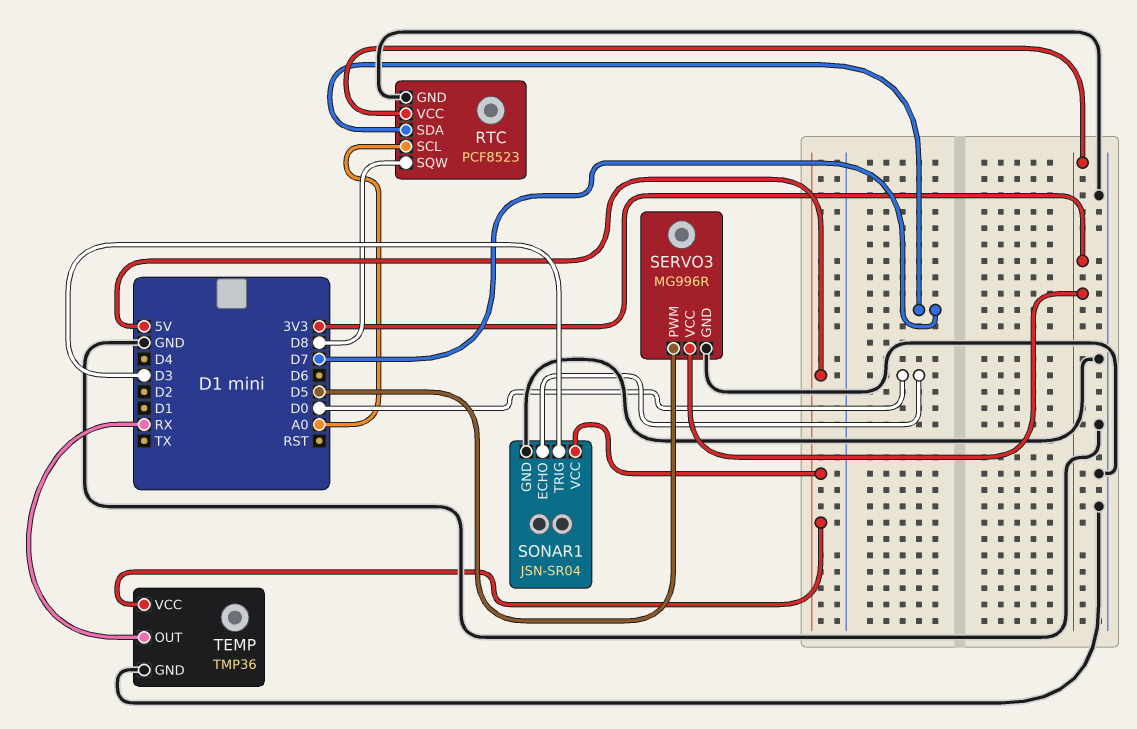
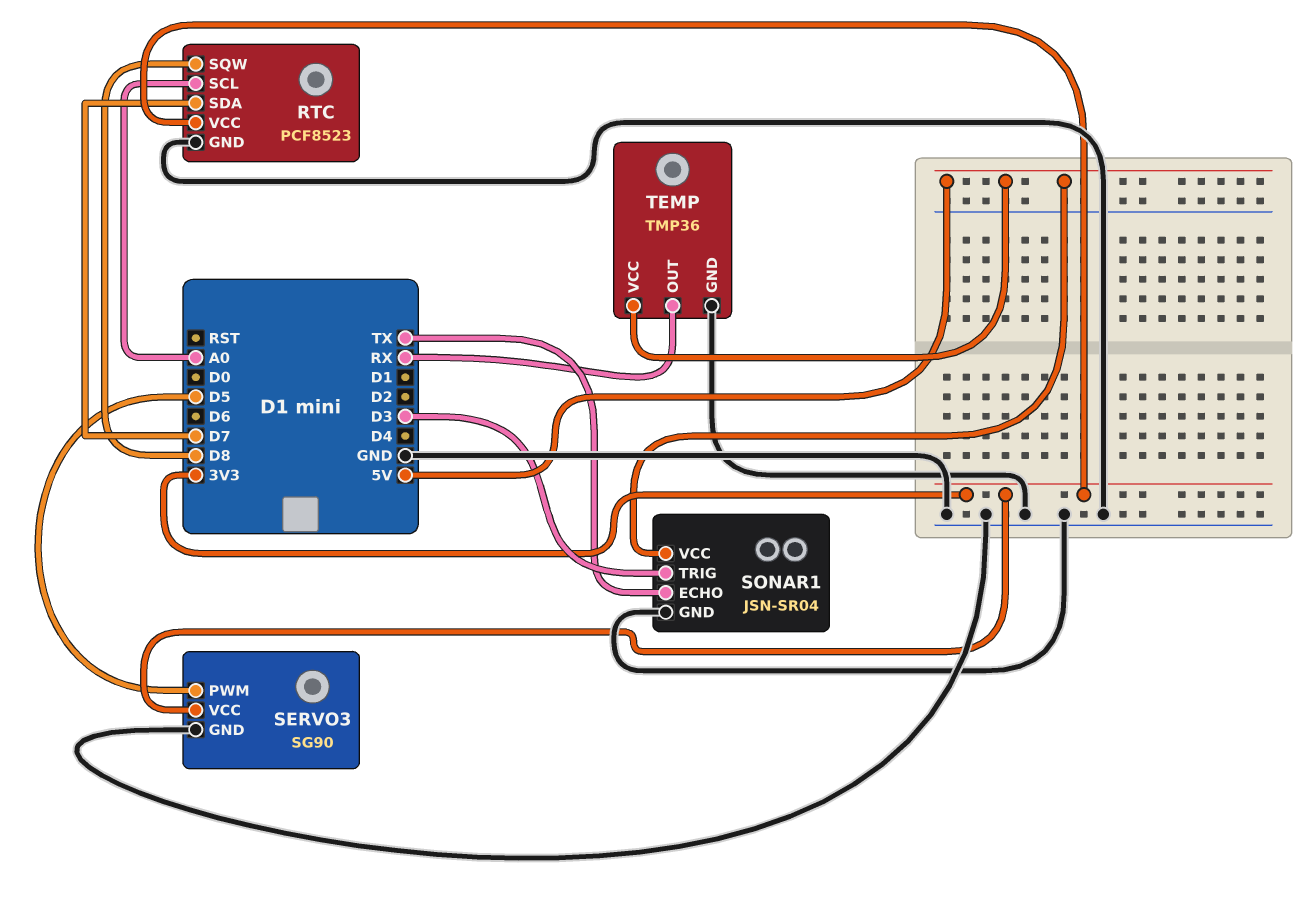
SERVO3: MG996R -> SG90
SONAR1 pin ECHO: D0 -> TX

